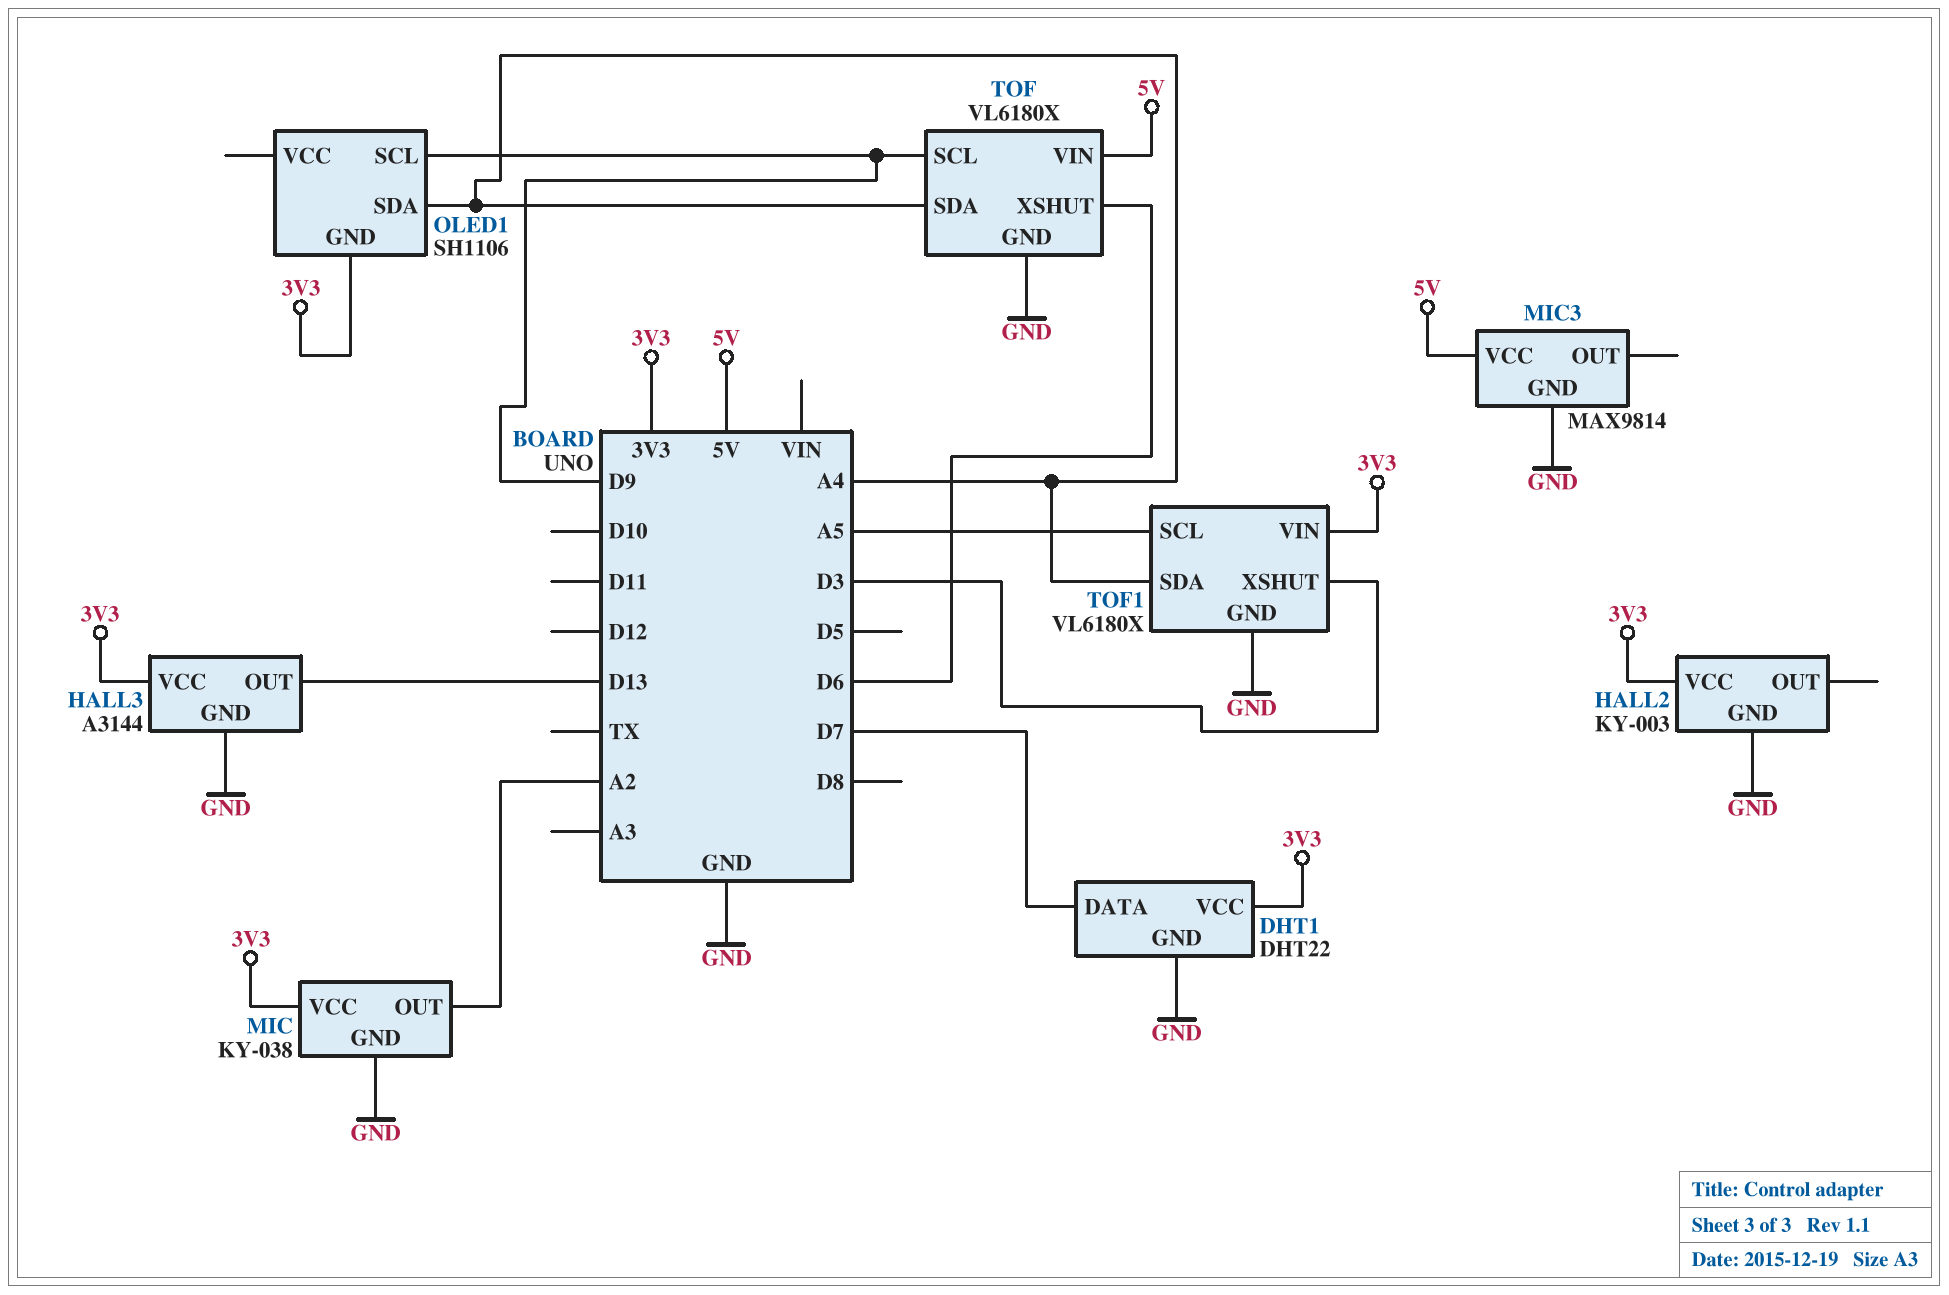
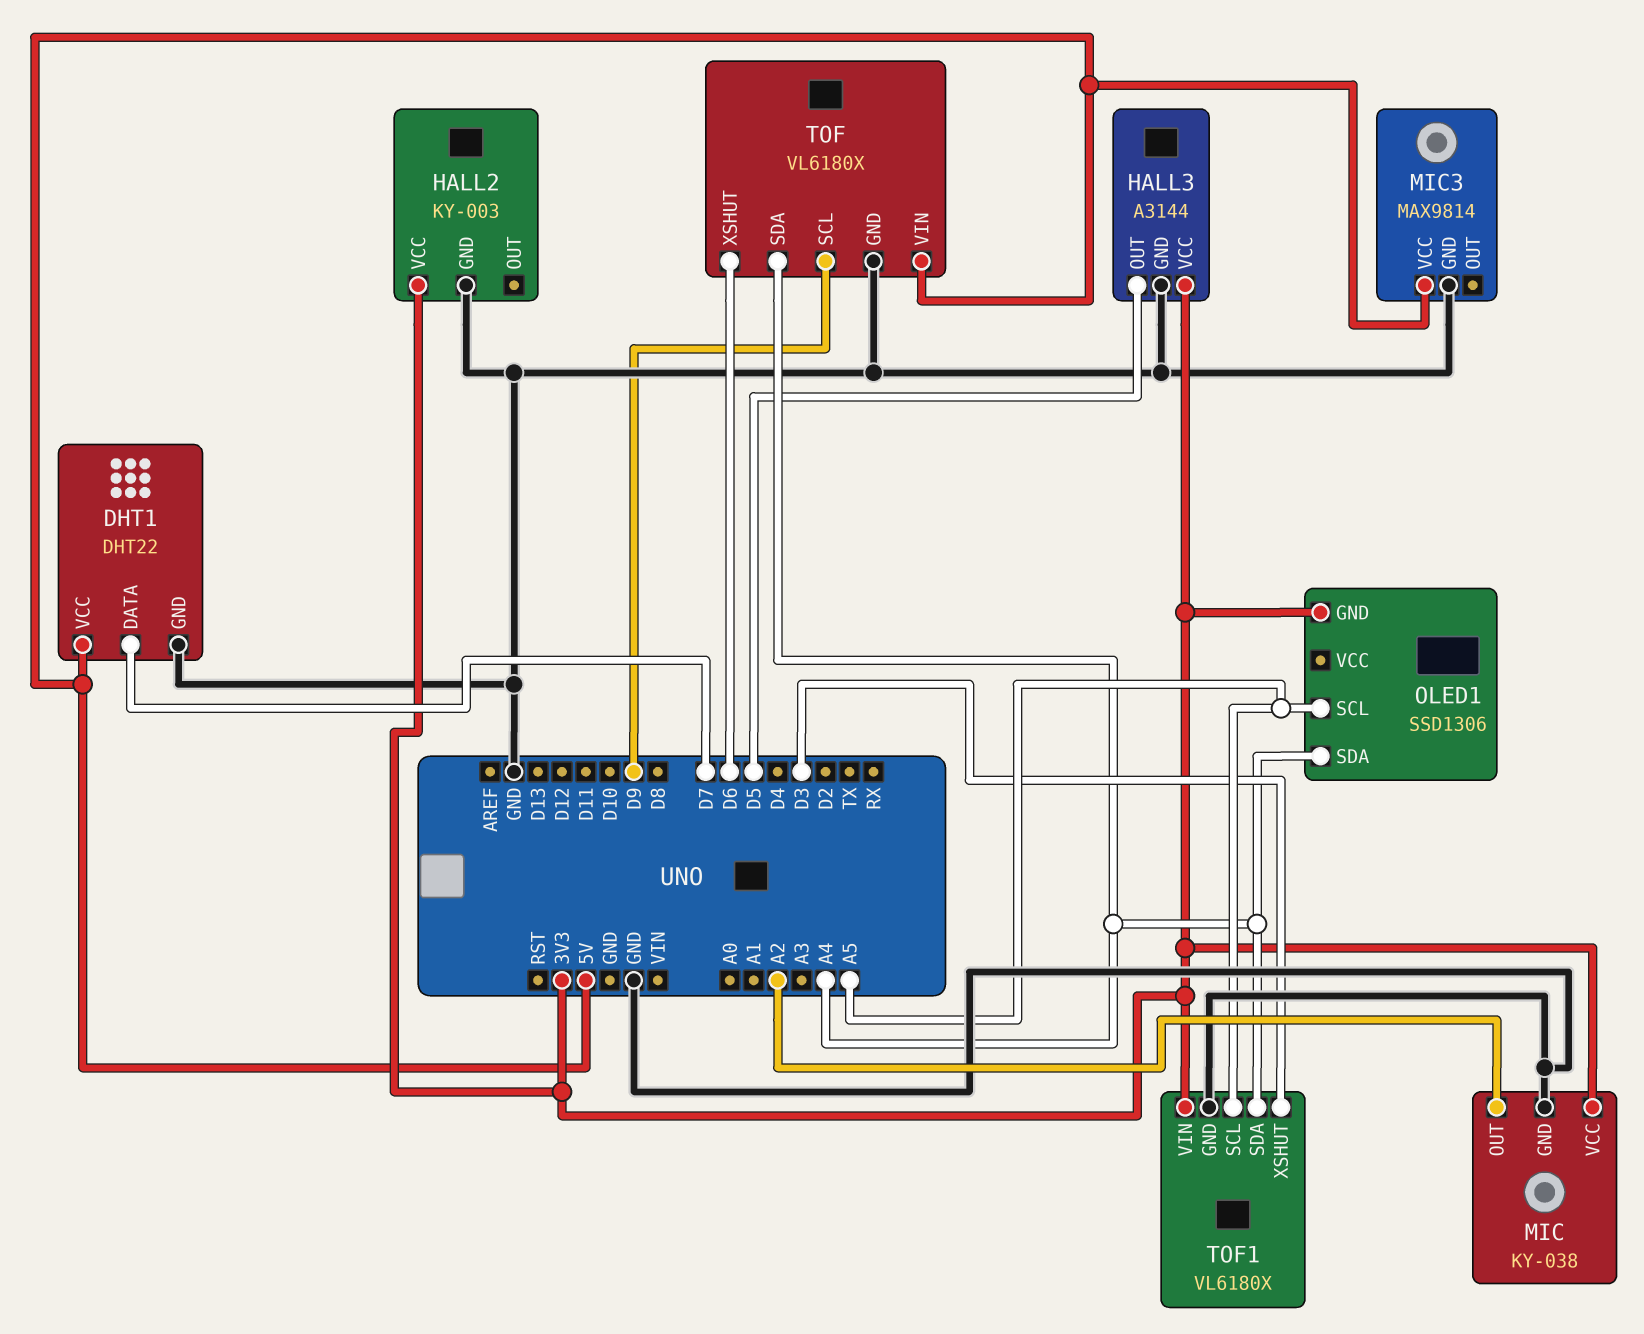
DHT1 pin VCC: 3V3 -> 5V
HALL3 pin OUT: D13 -> D5
OLED1: SH1106 -> SSD1306
OLED1 pin SCL: D9 -> A5

